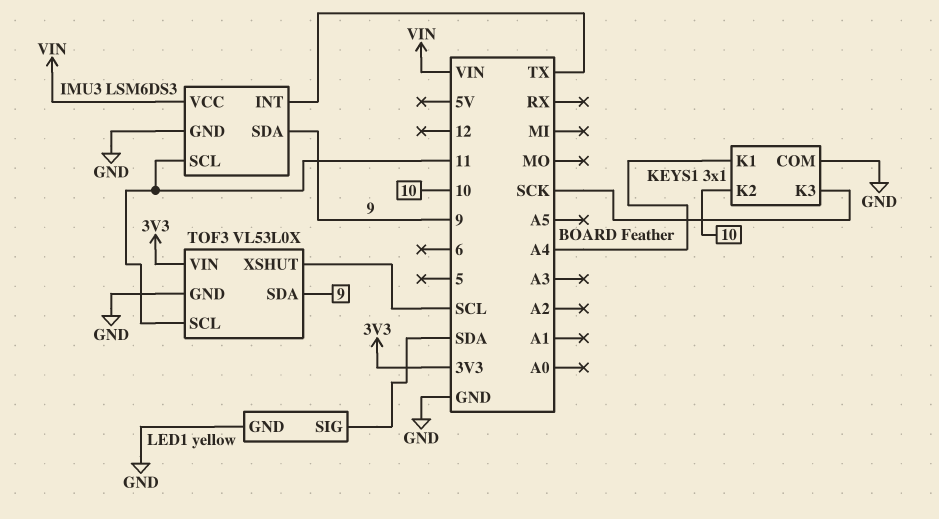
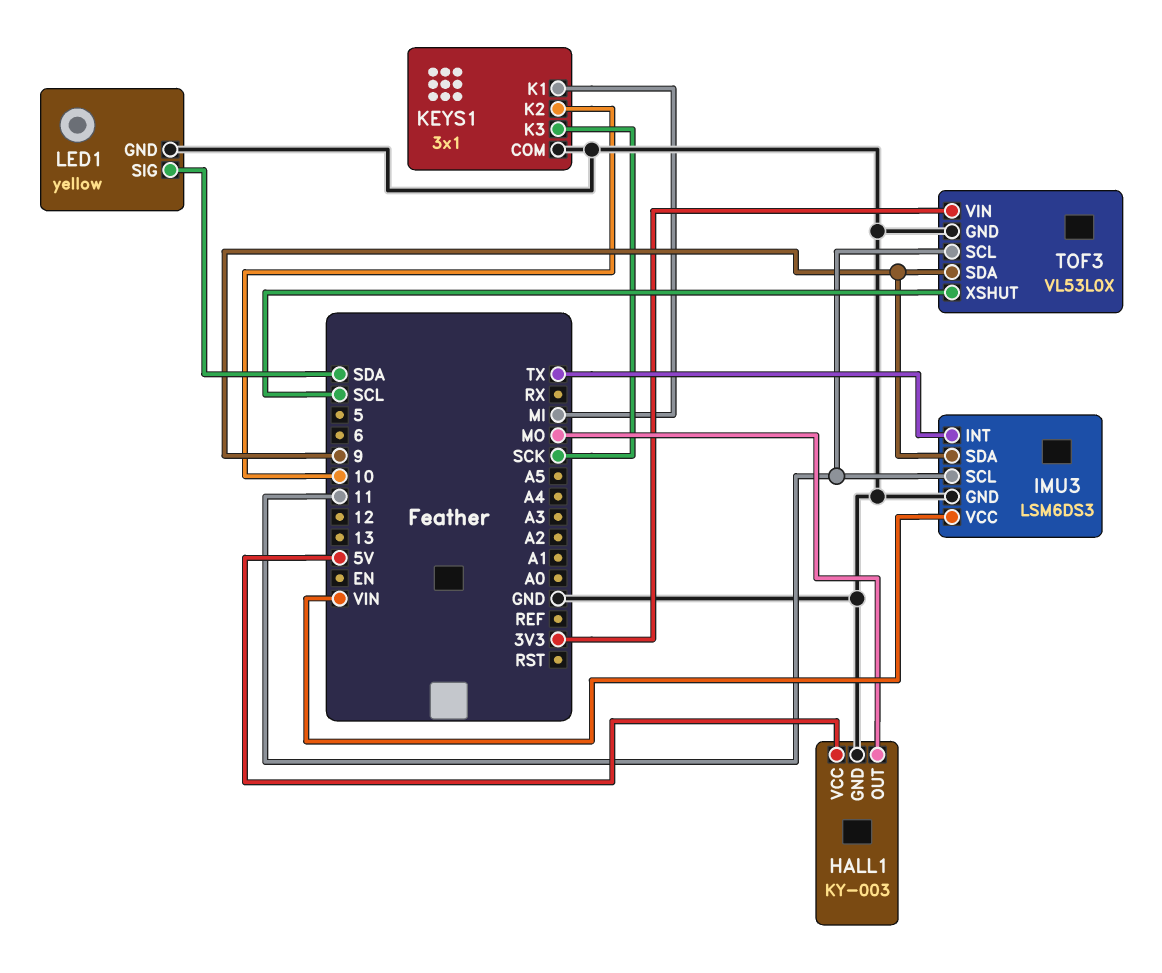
HALL1: none -> KY-003
HALL1 pin GND: none -> GND
HALL1 pin OUT: none -> MO
HALL1 pin VCC: none -> 5V
KEYS1 pin K1: A4 -> MI

